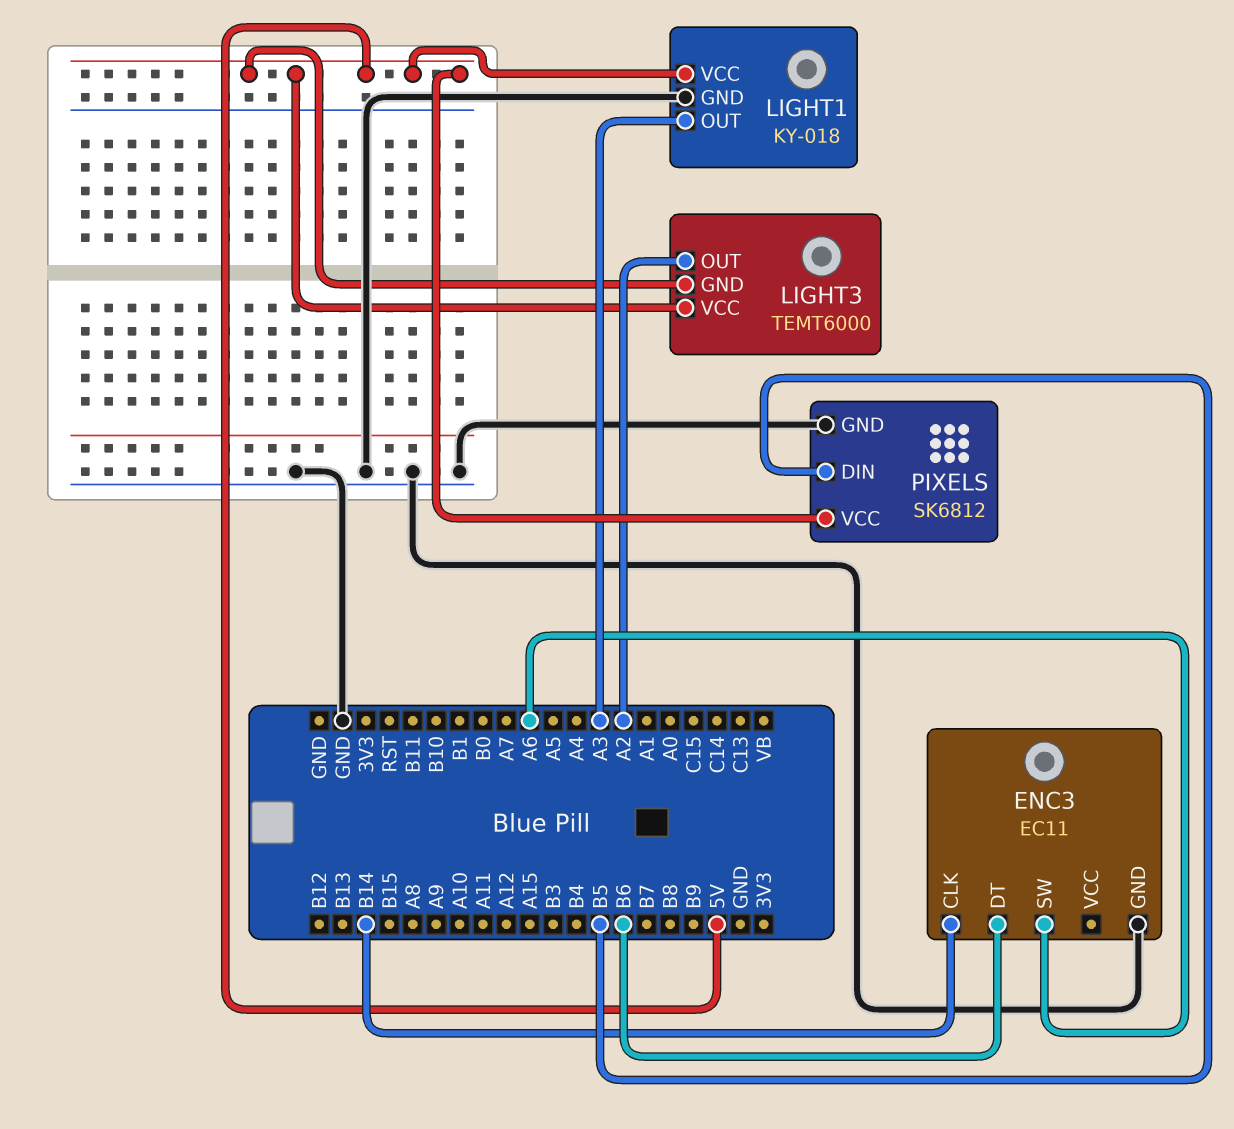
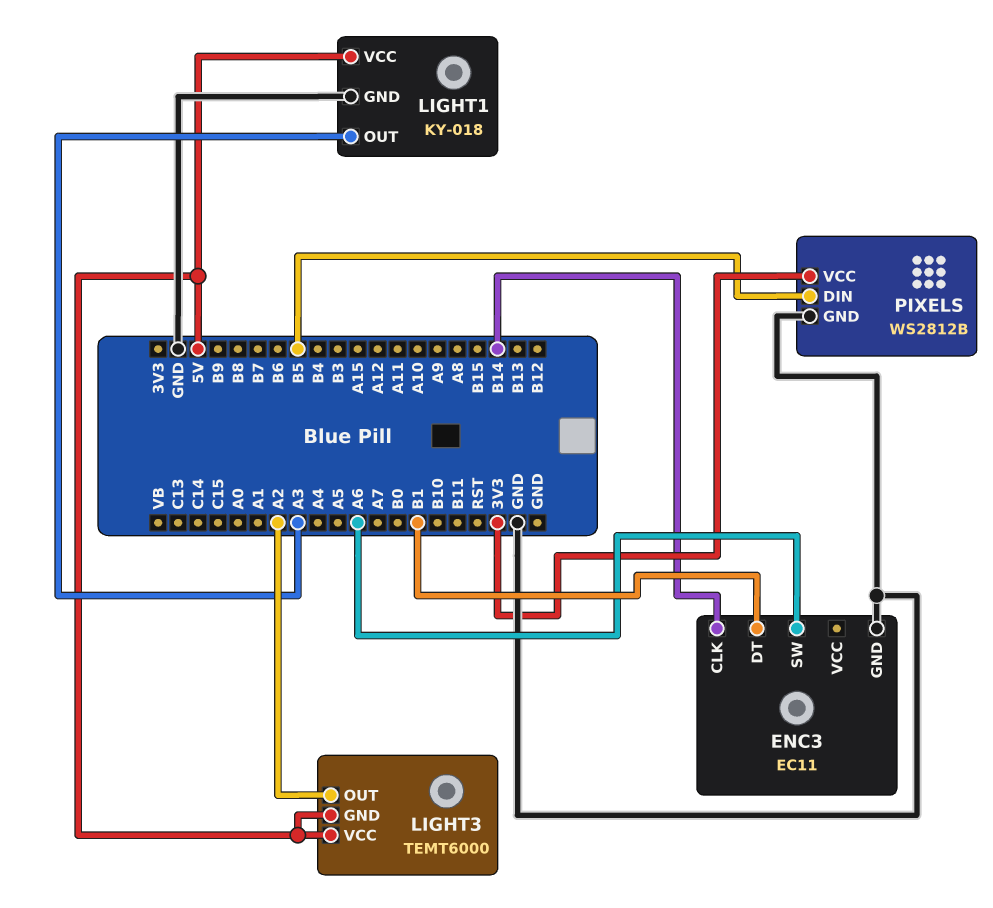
ENC3 pin DT: B6 -> B1
PIXELS: SK6812 -> WS2812B
PIXELS pin VCC: 5V -> 3V3

